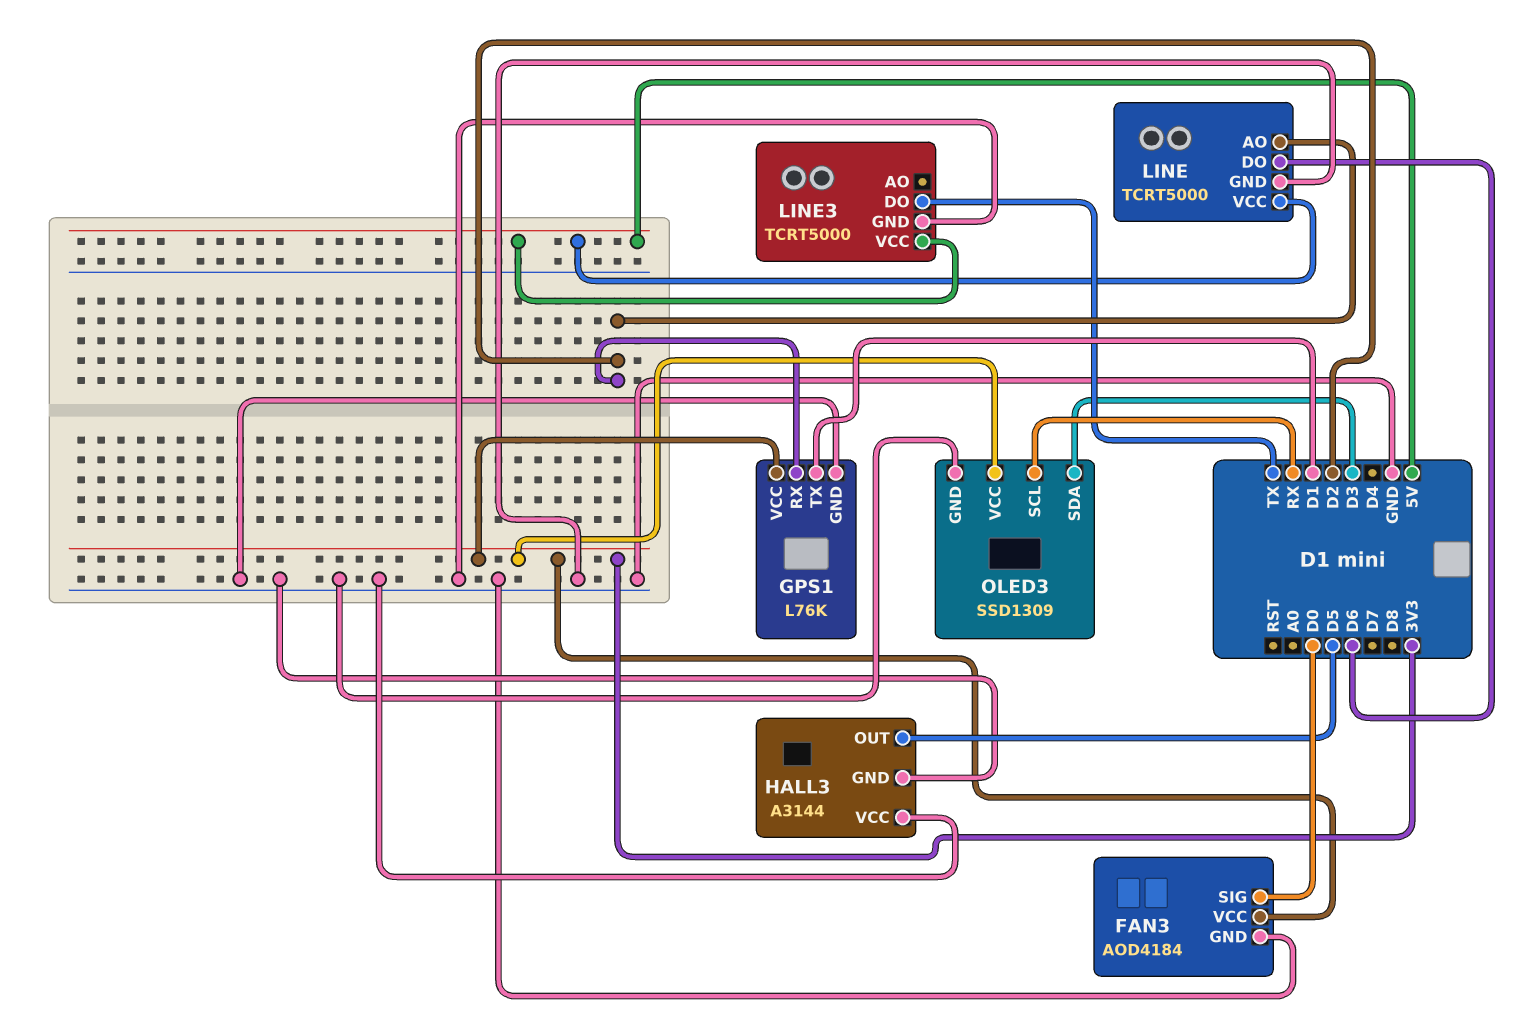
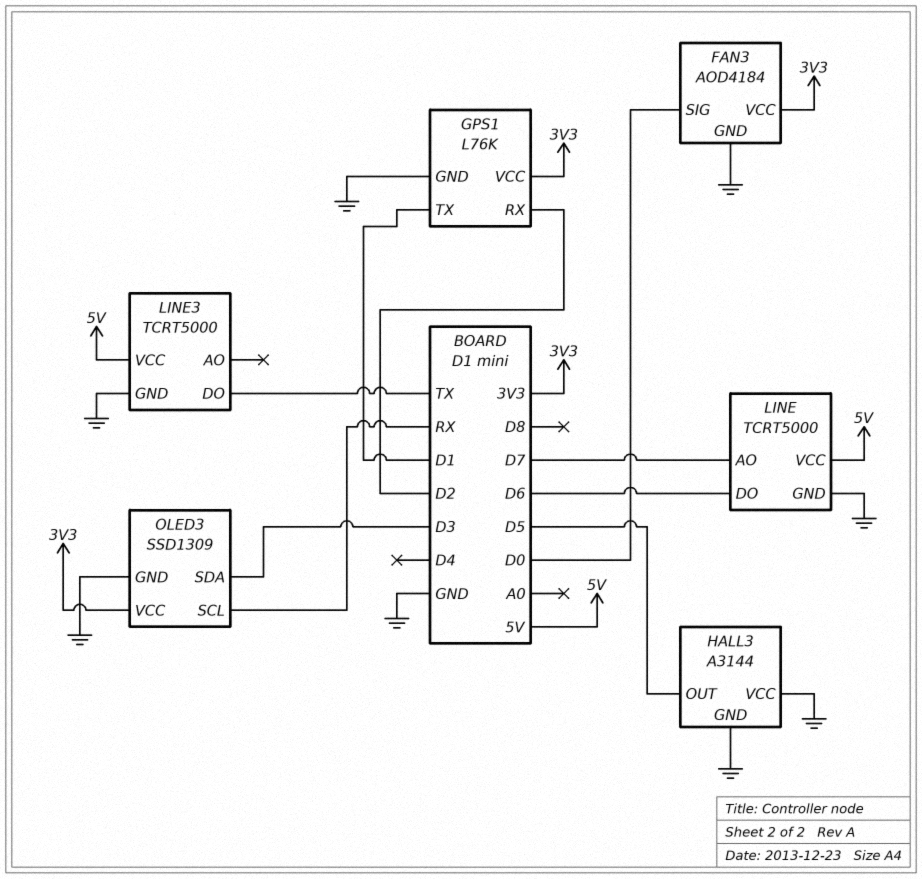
LINE pin AO: D2 -> D7

